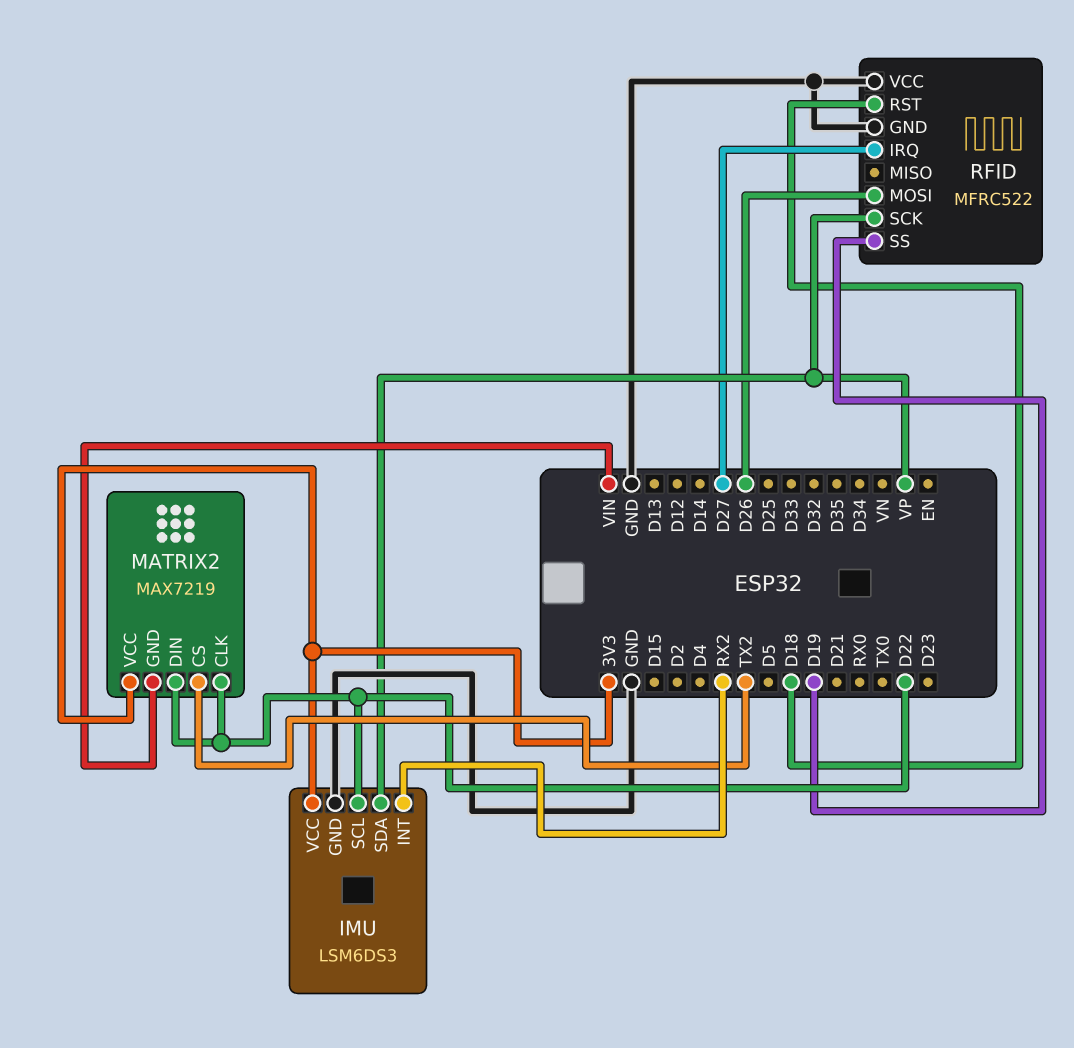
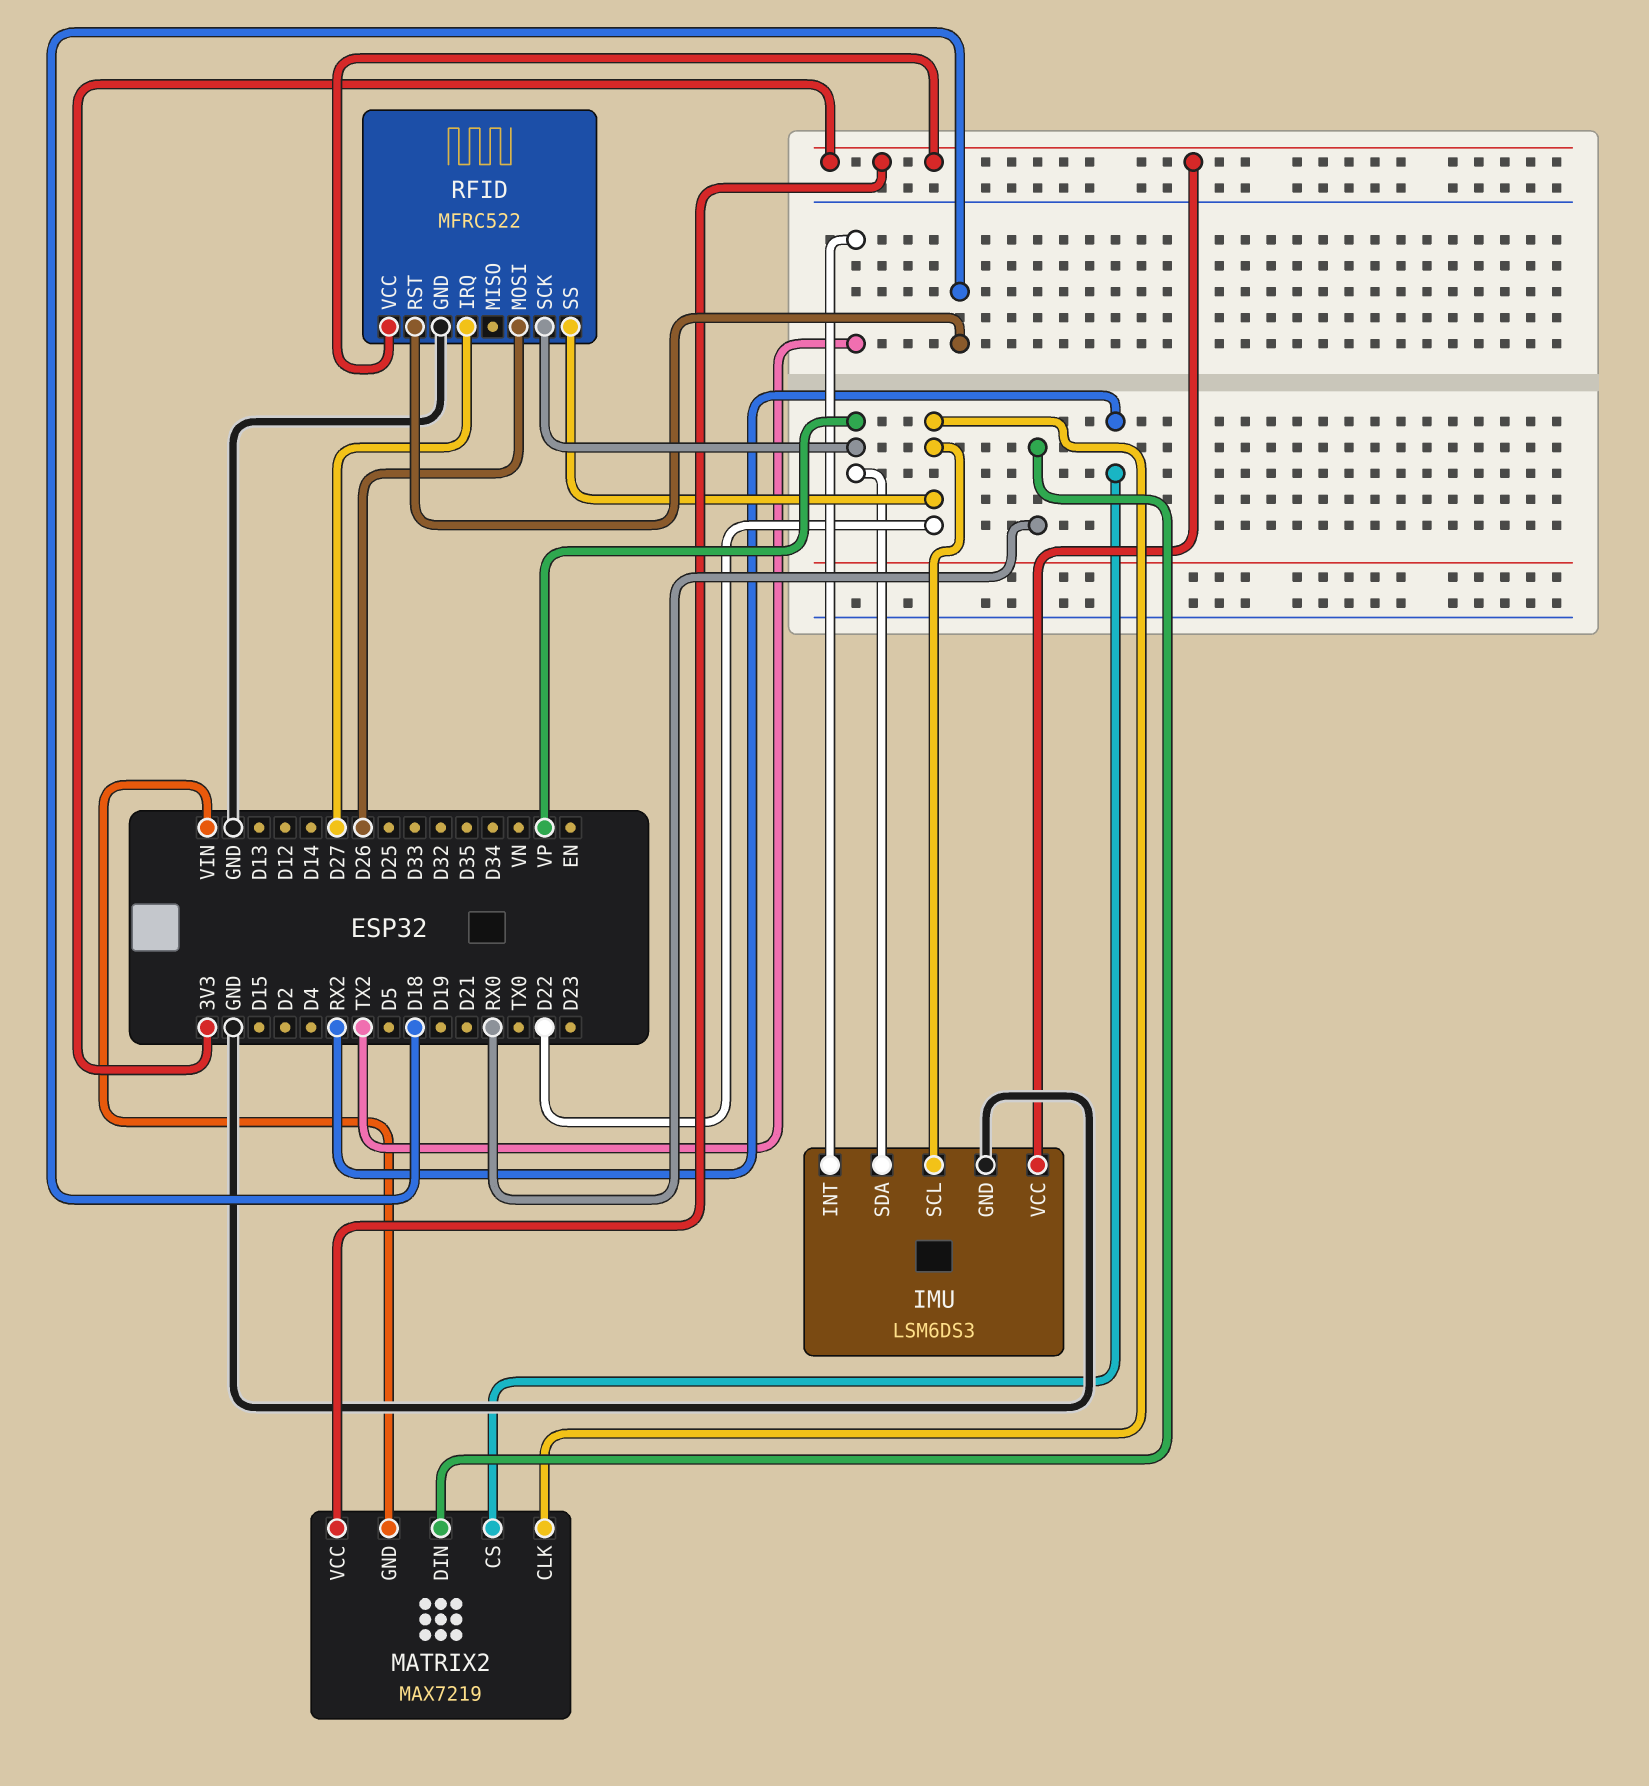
IMU pin INT: RX2 -> TX2
MATRIX2 pin CS: TX2 -> RX2
MATRIX2 pin DIN: D22 -> RX0
RFID pin SS: D19 -> D22
RFID pin VCC: GND -> 3V3

